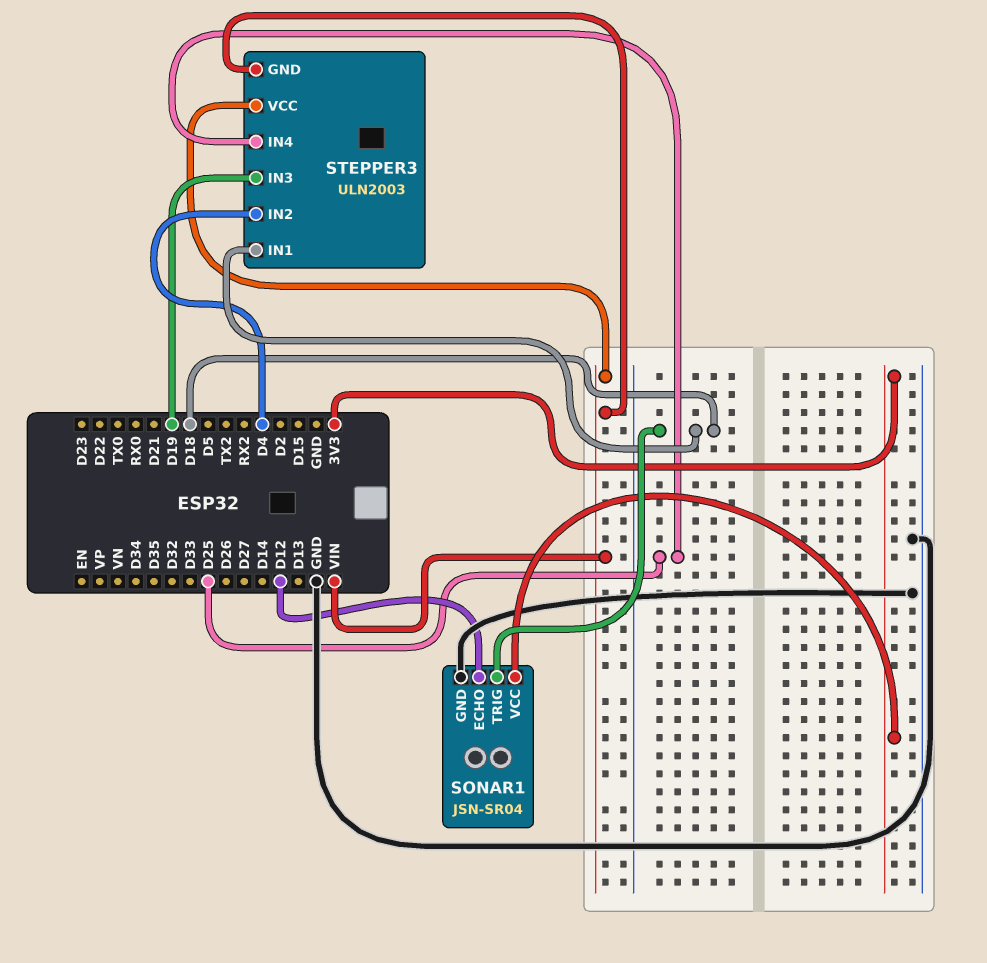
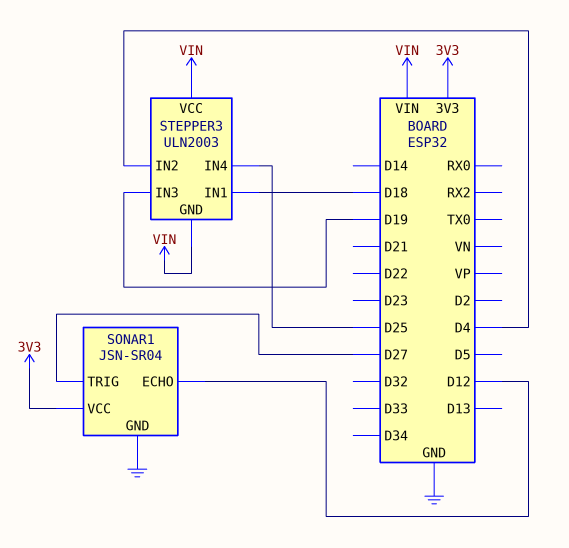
SONAR1 pin TRIG: D18 -> D27

